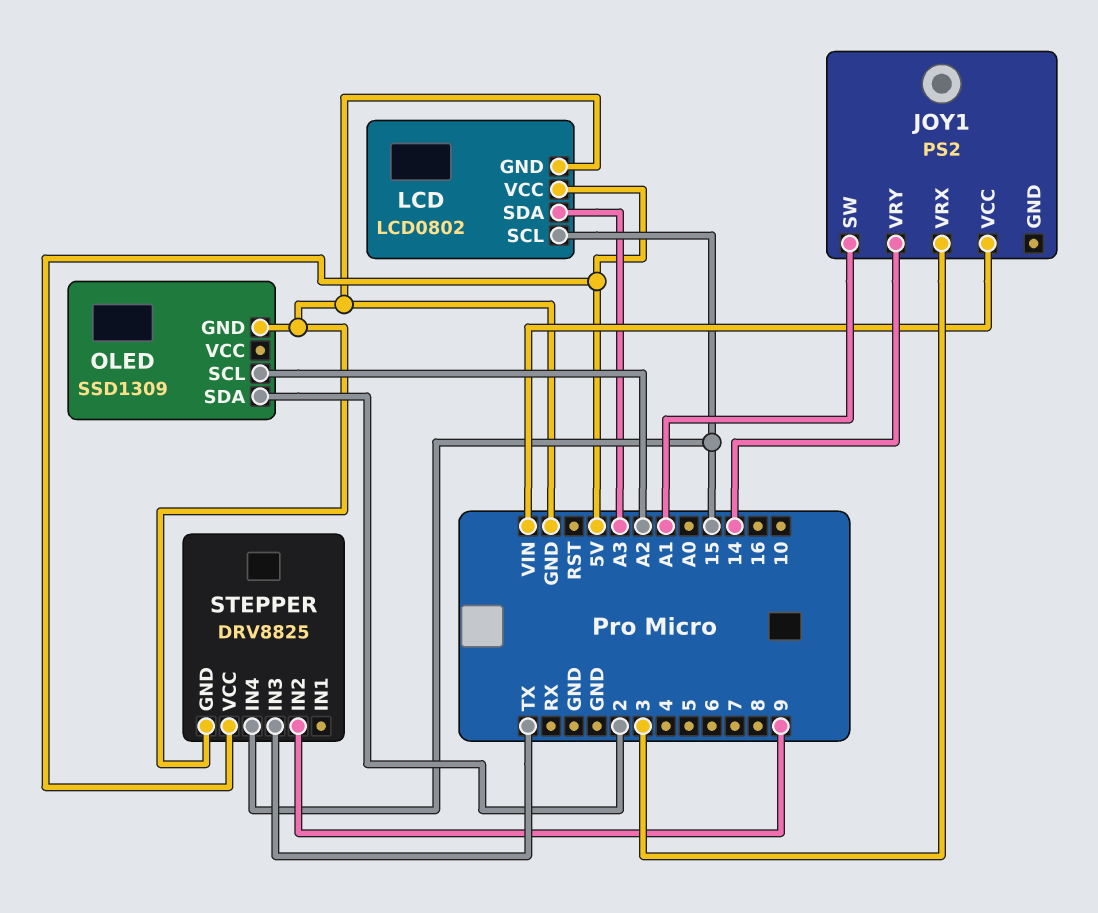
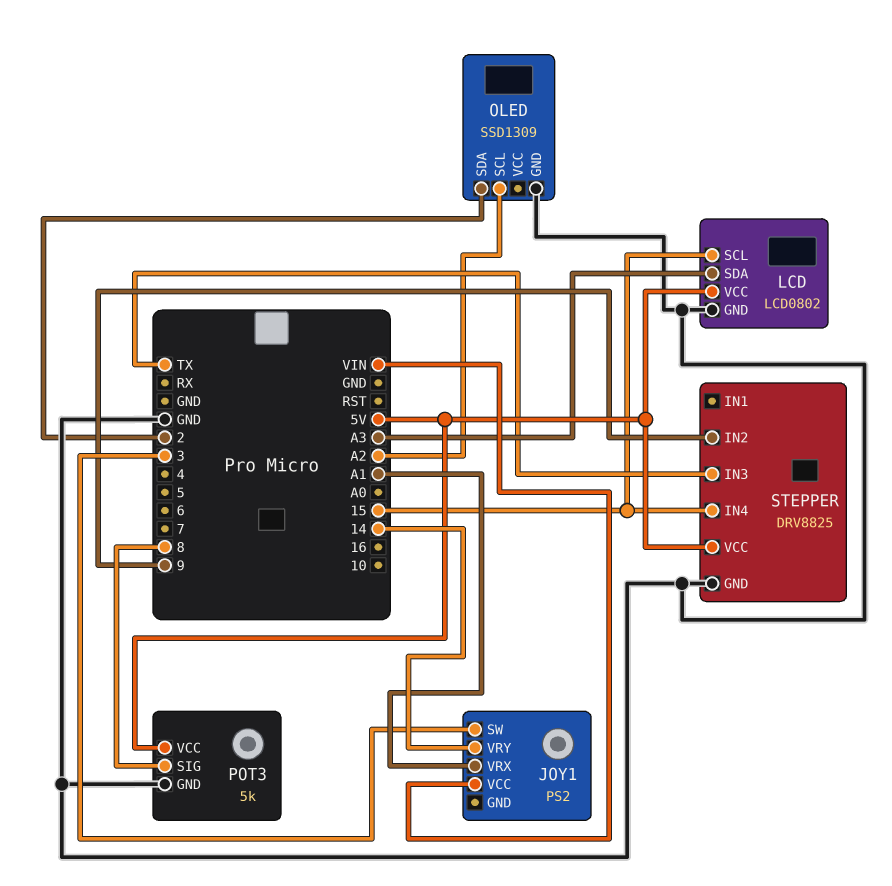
JOY1 pin SW: A1 -> 3
JOY1 pin VRX: 3 -> A1
POT3: none -> 5k
POT3 pin GND: none -> GND
POT3 pin SIG: none -> 8
POT3 pin VCC: none -> 5V

